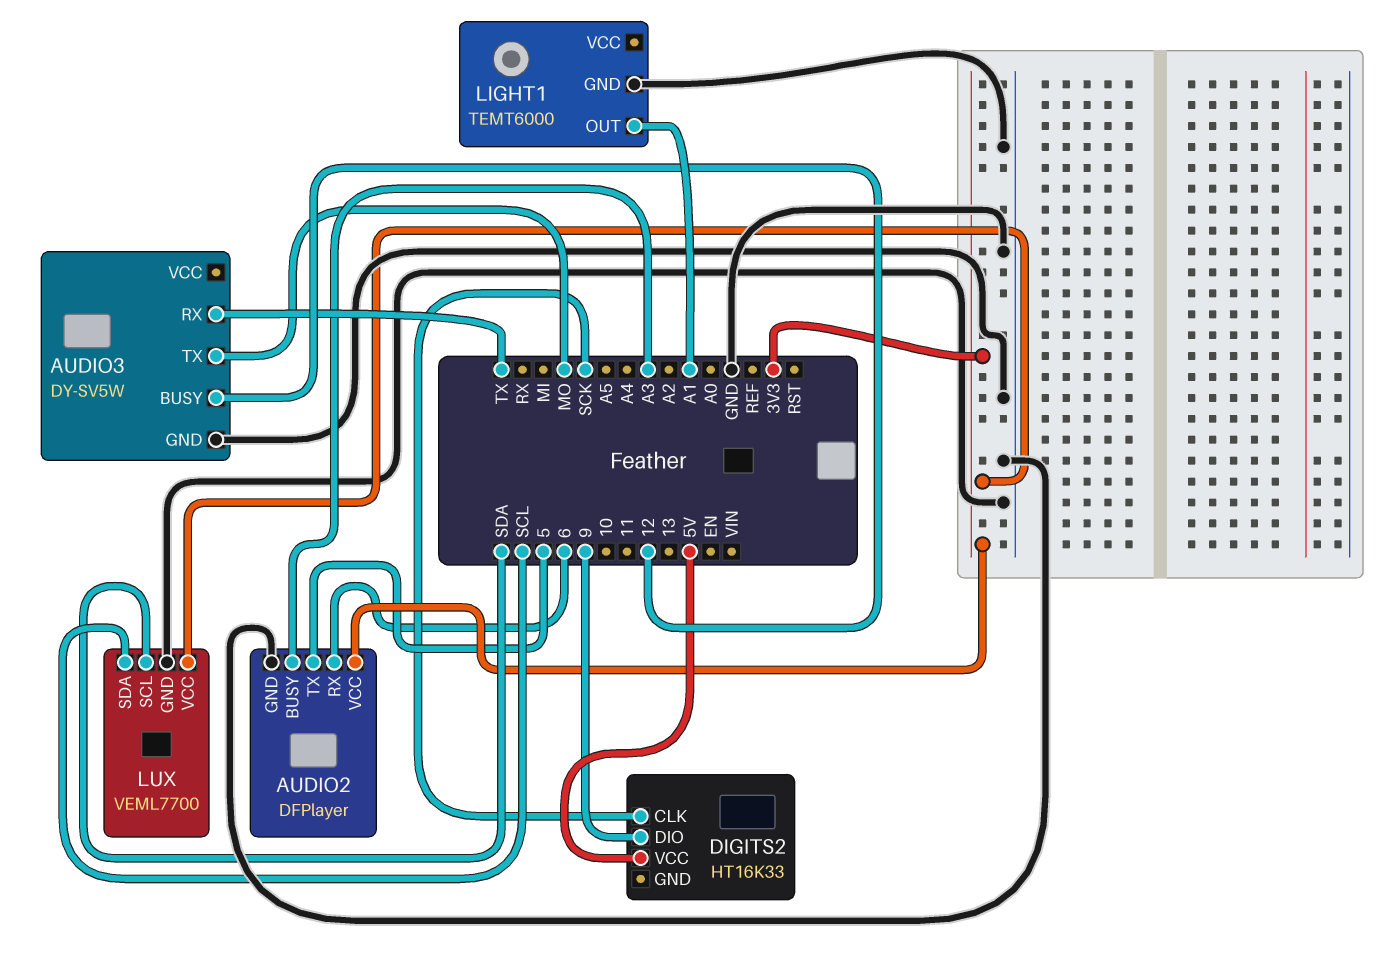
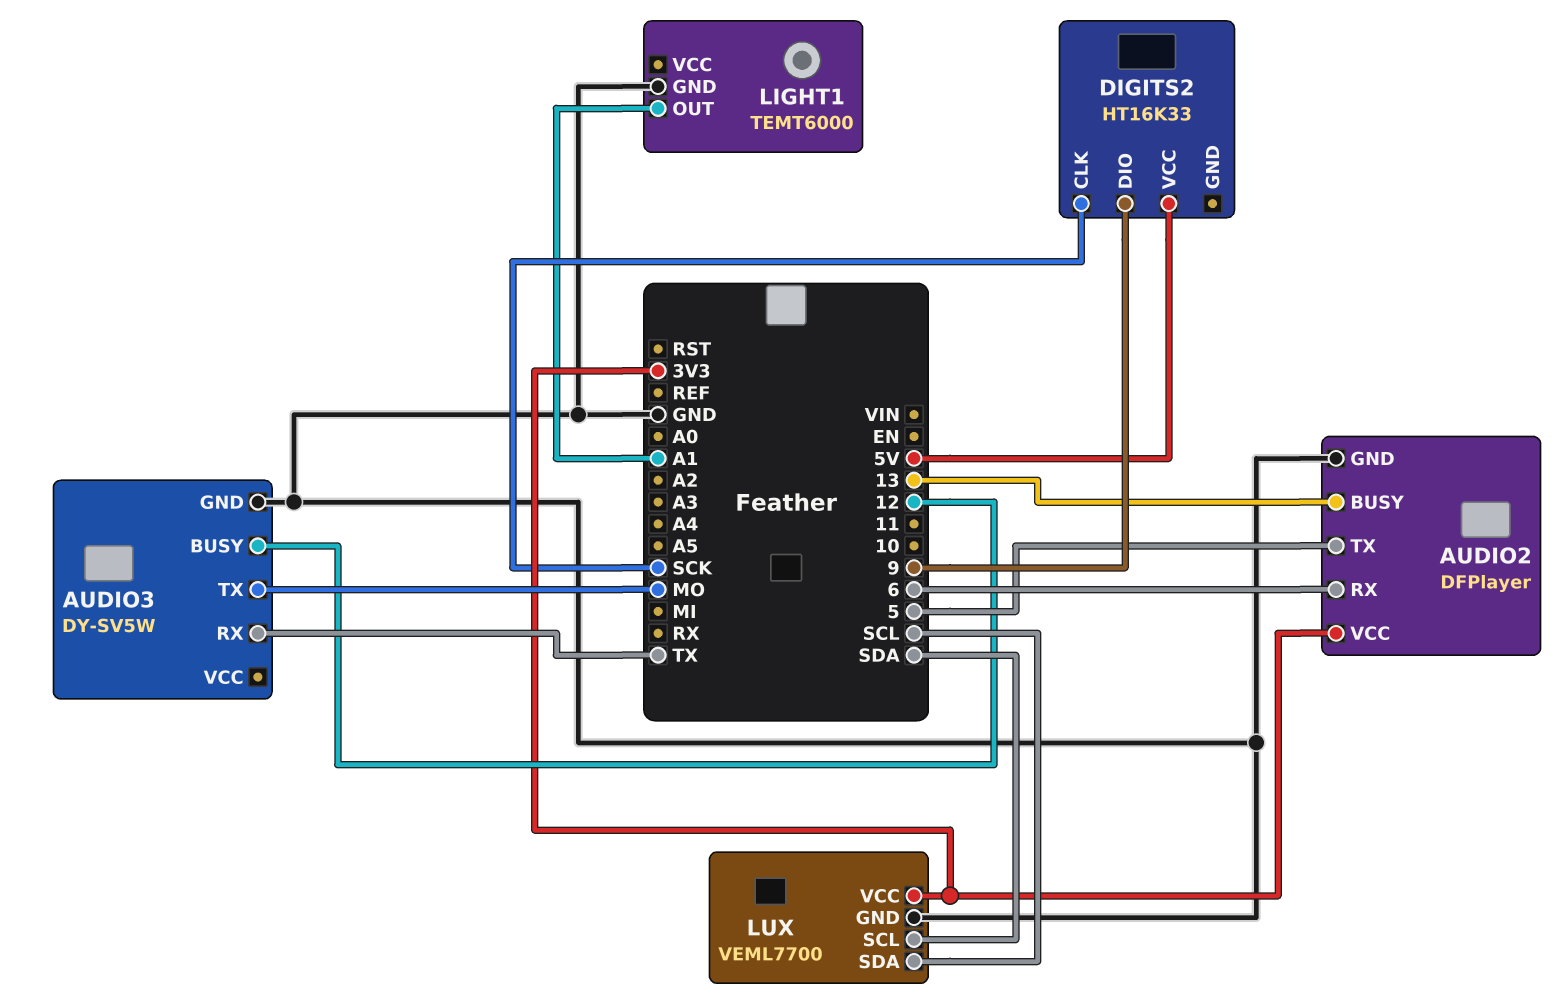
AUDIO2 pin BUSY: A3 -> 13

